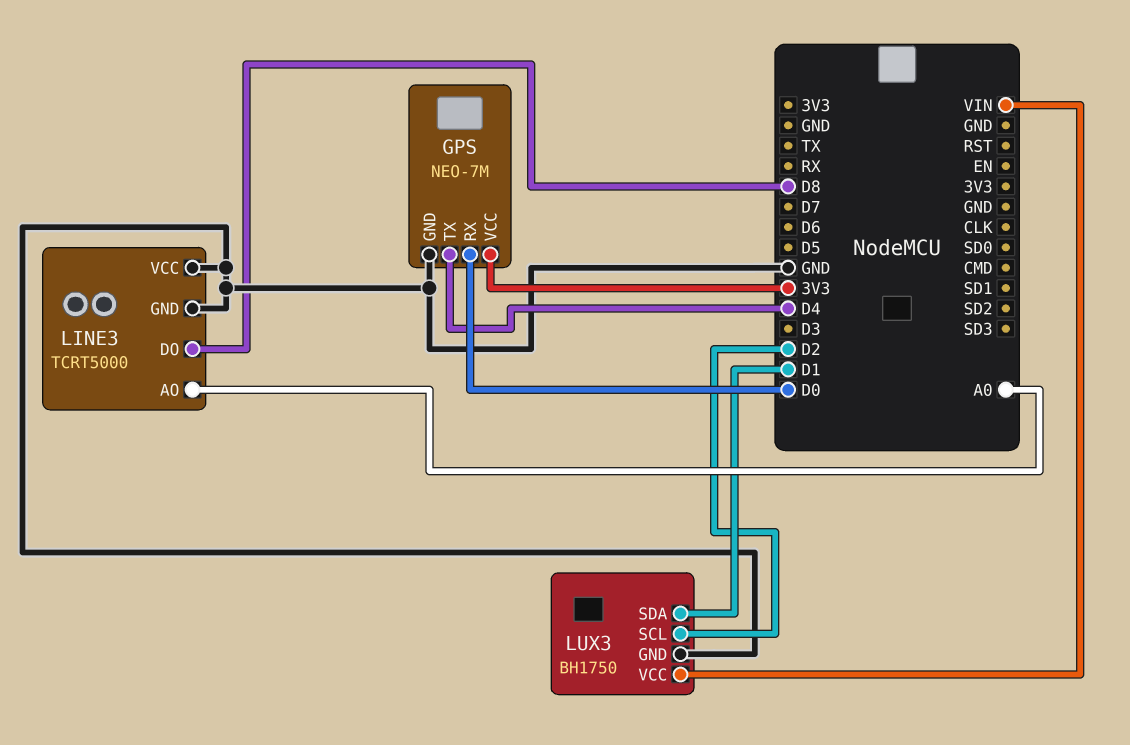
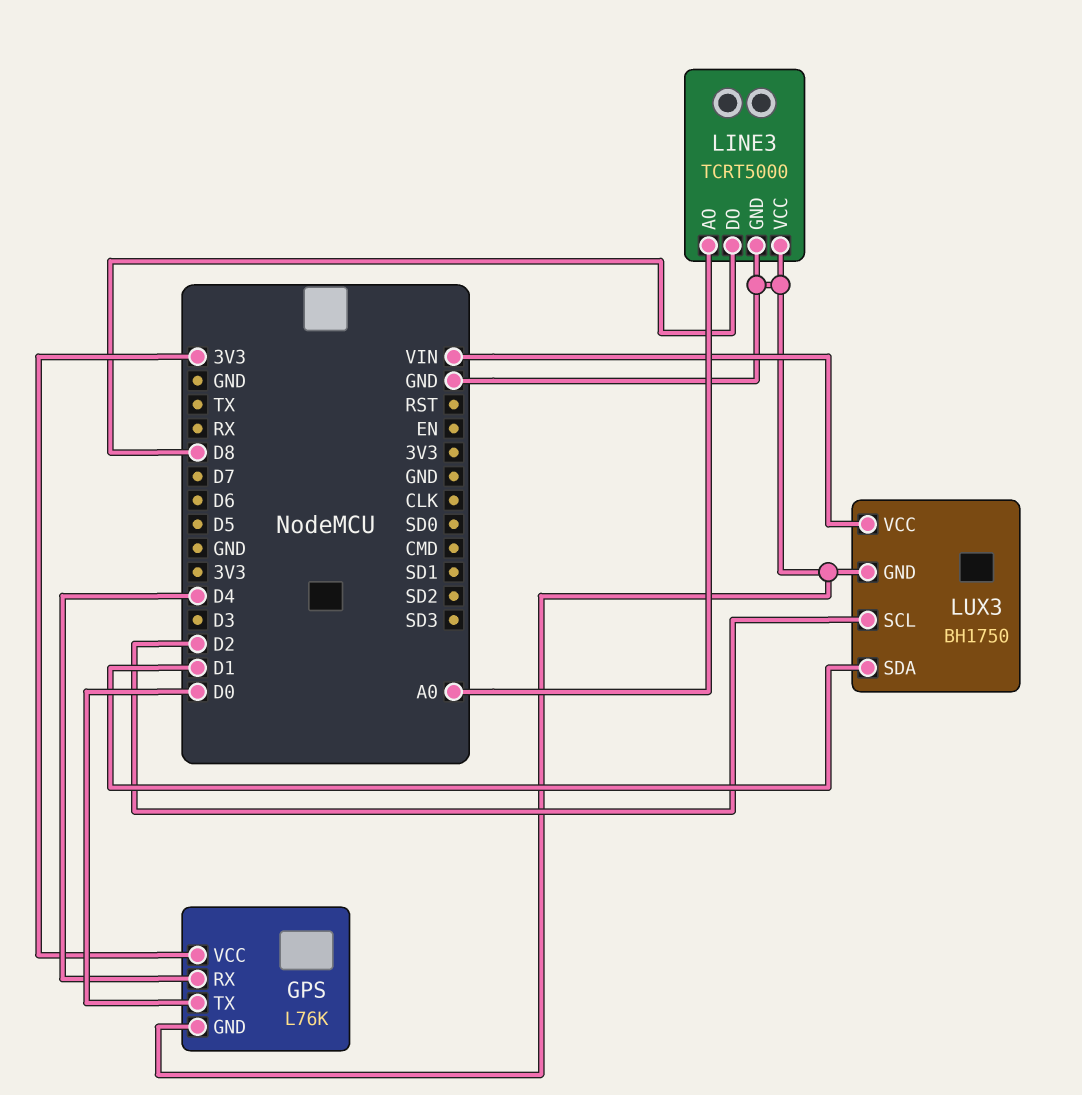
GPS: NEO-7M -> L76K
GPS pin RX: D0 -> D4
GPS pin TX: D4 -> D0

